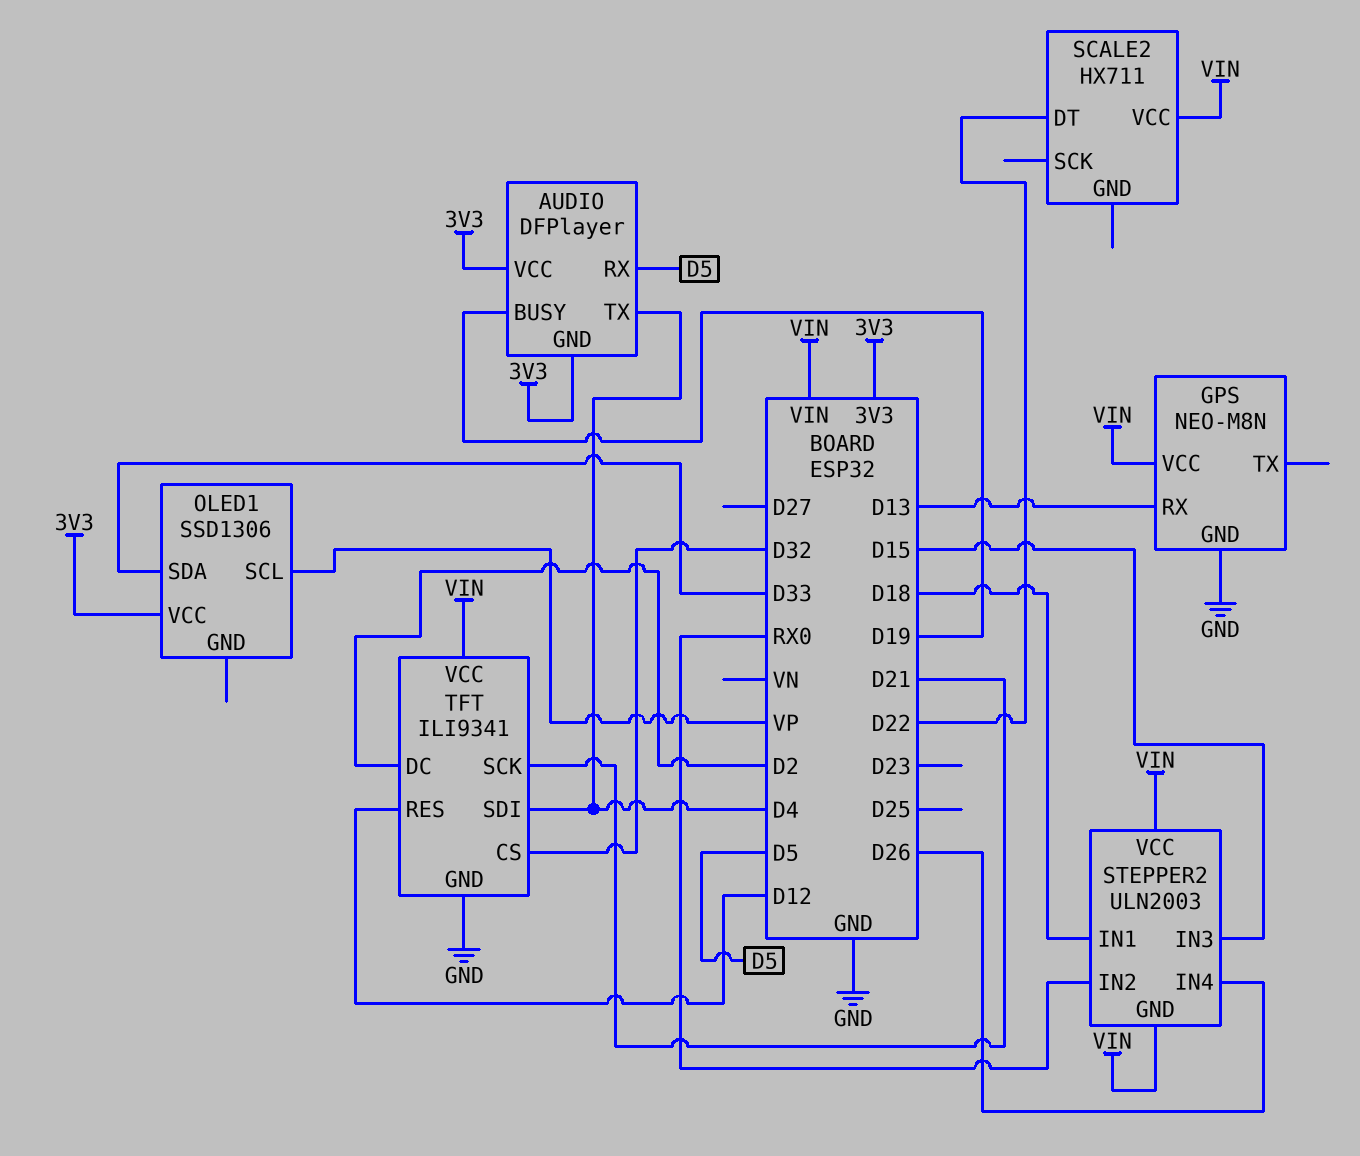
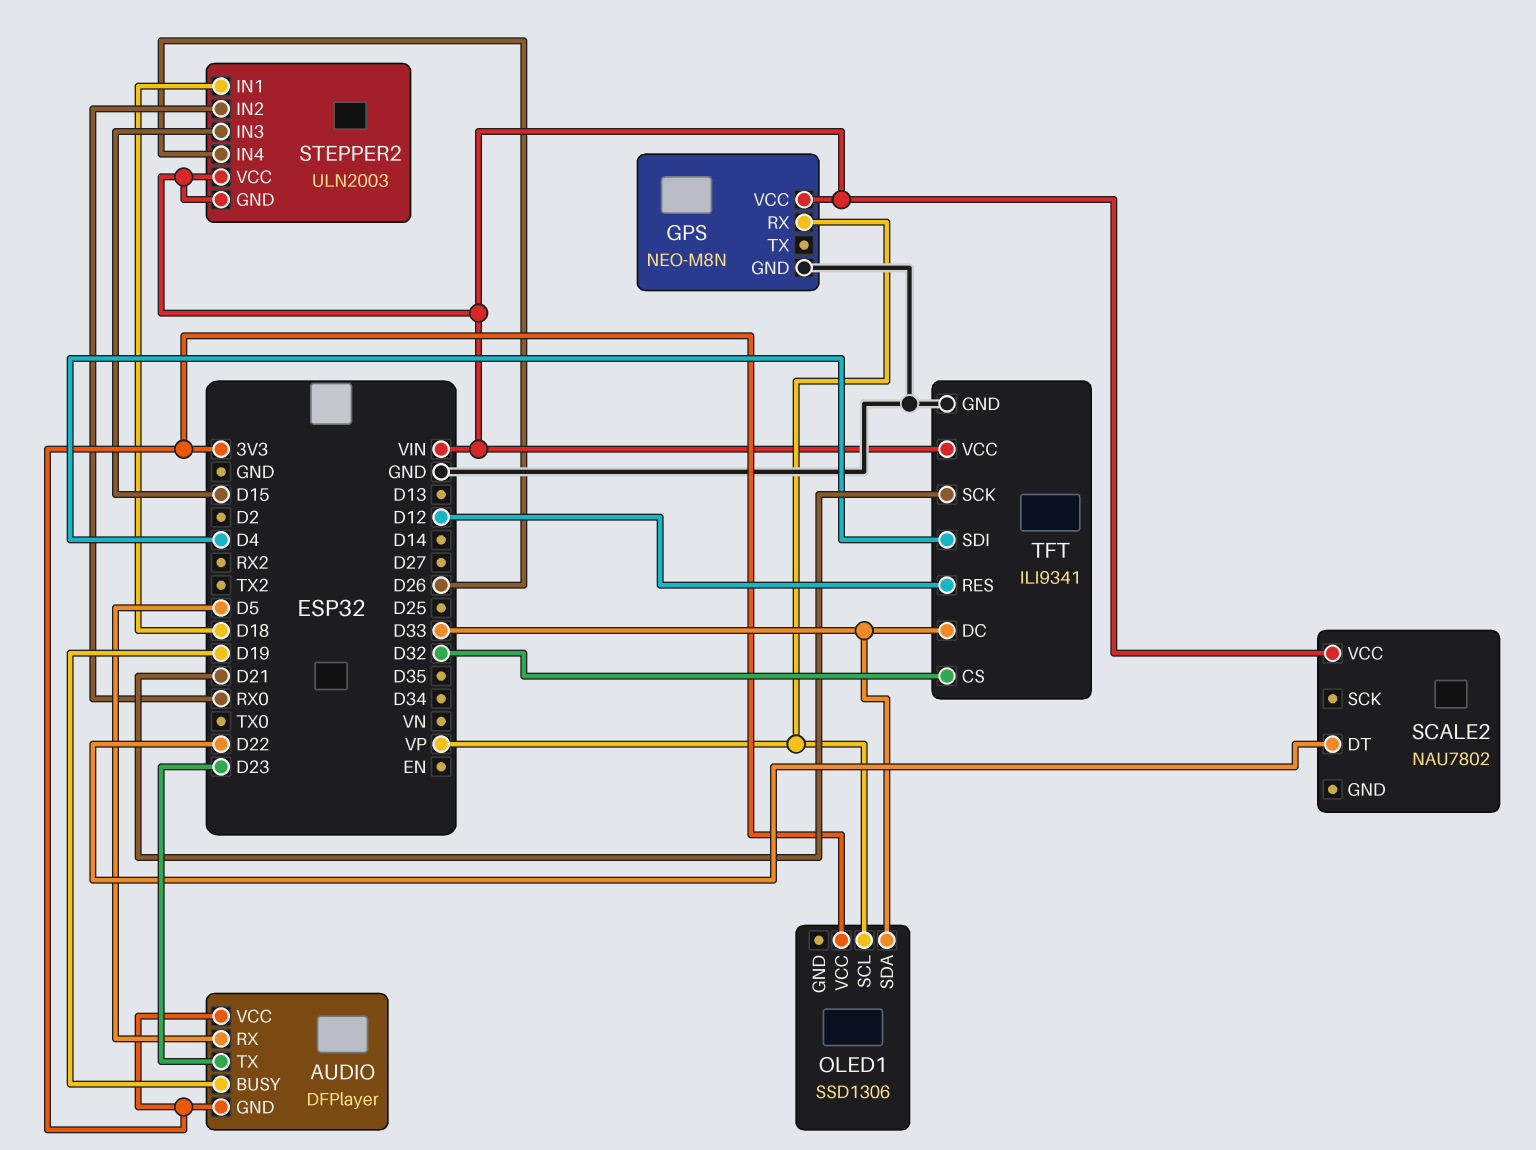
AUDIO pin TX: D4 -> D23
GPS pin RX: D13 -> VP
SCALE2: HX711 -> NAU7802
TFT pin DC: D2 -> D33

